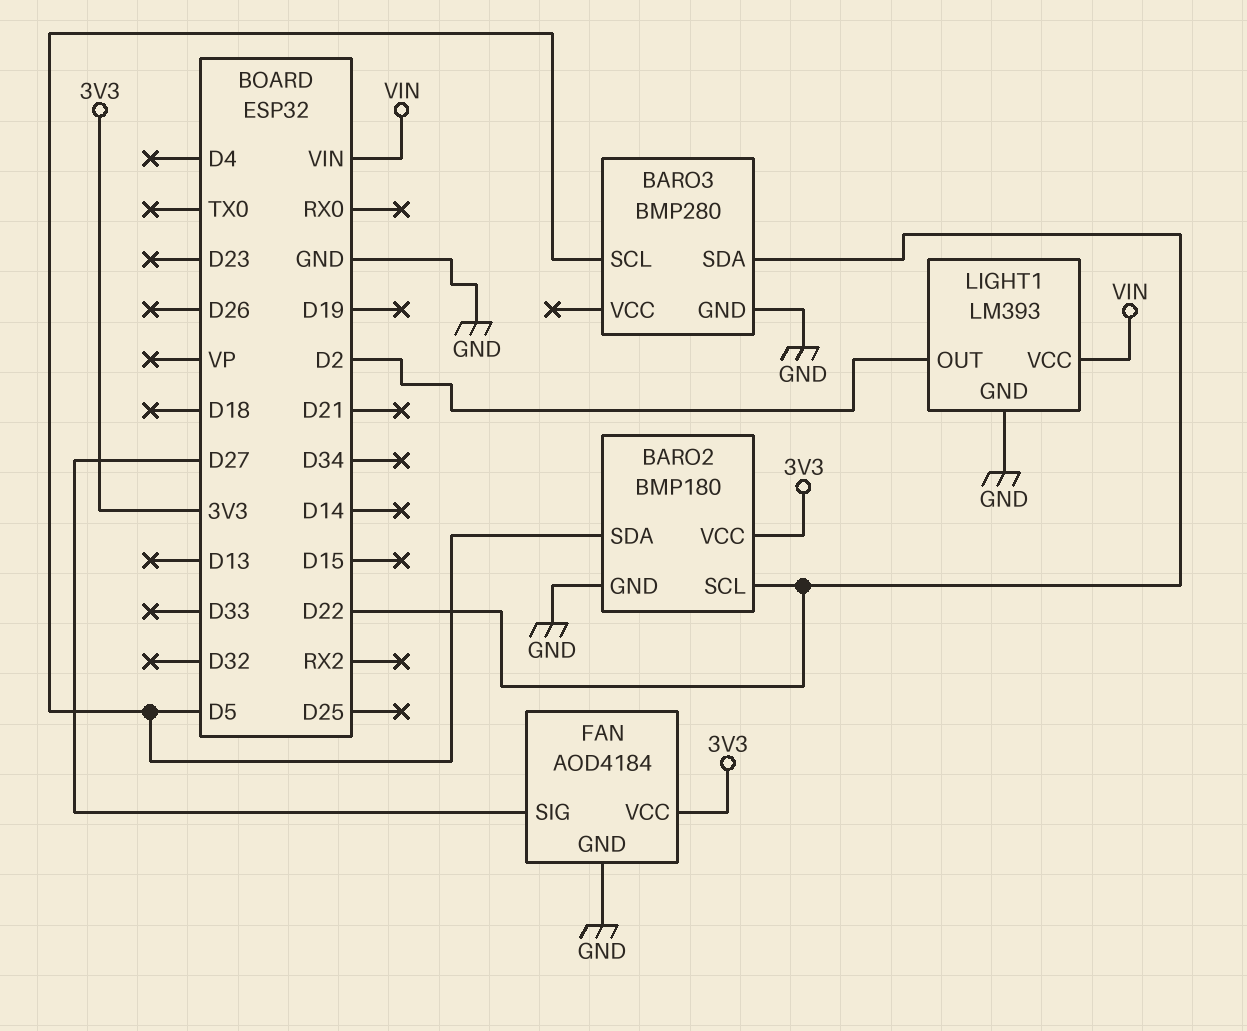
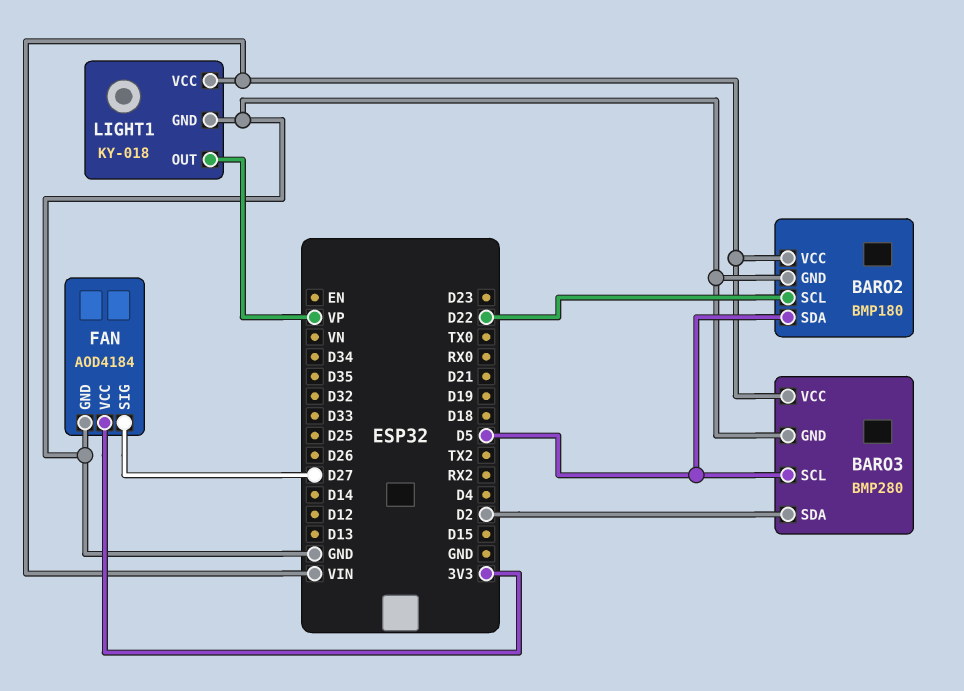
BARO2 pin VCC: 3V3 -> VIN
BARO3 pin SDA: D22 -> D2
BARO3 pin VCC: none -> VIN
LIGHT1: LM393 -> KY-018
LIGHT1 pin OUT: D2 -> VP

